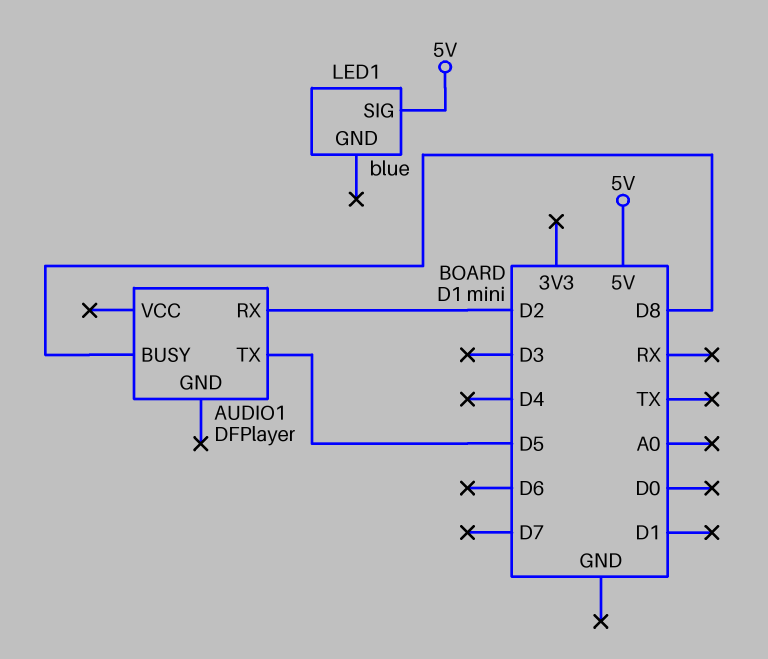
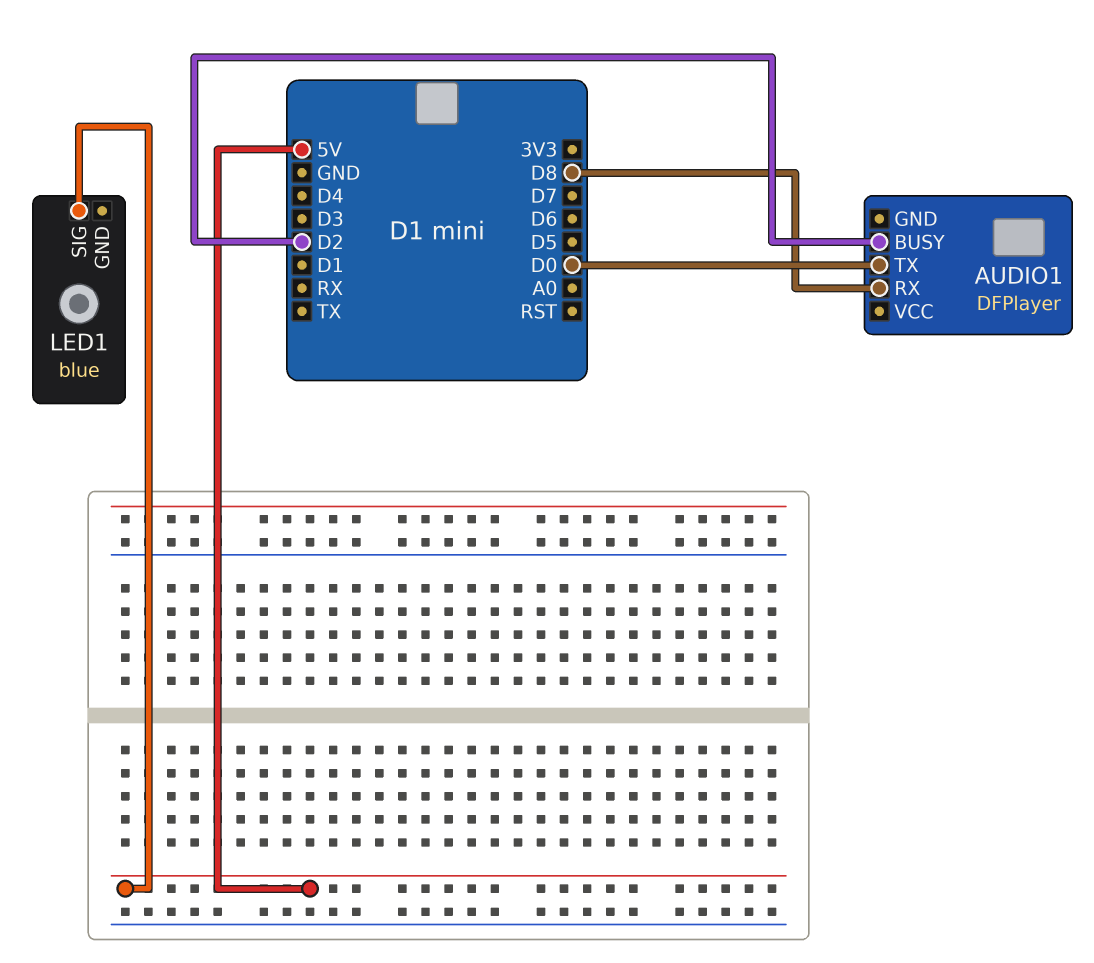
AUDIO1 pin BUSY: D8 -> D2
AUDIO1 pin RX: D2 -> D8
AUDIO1 pin TX: D5 -> D0

